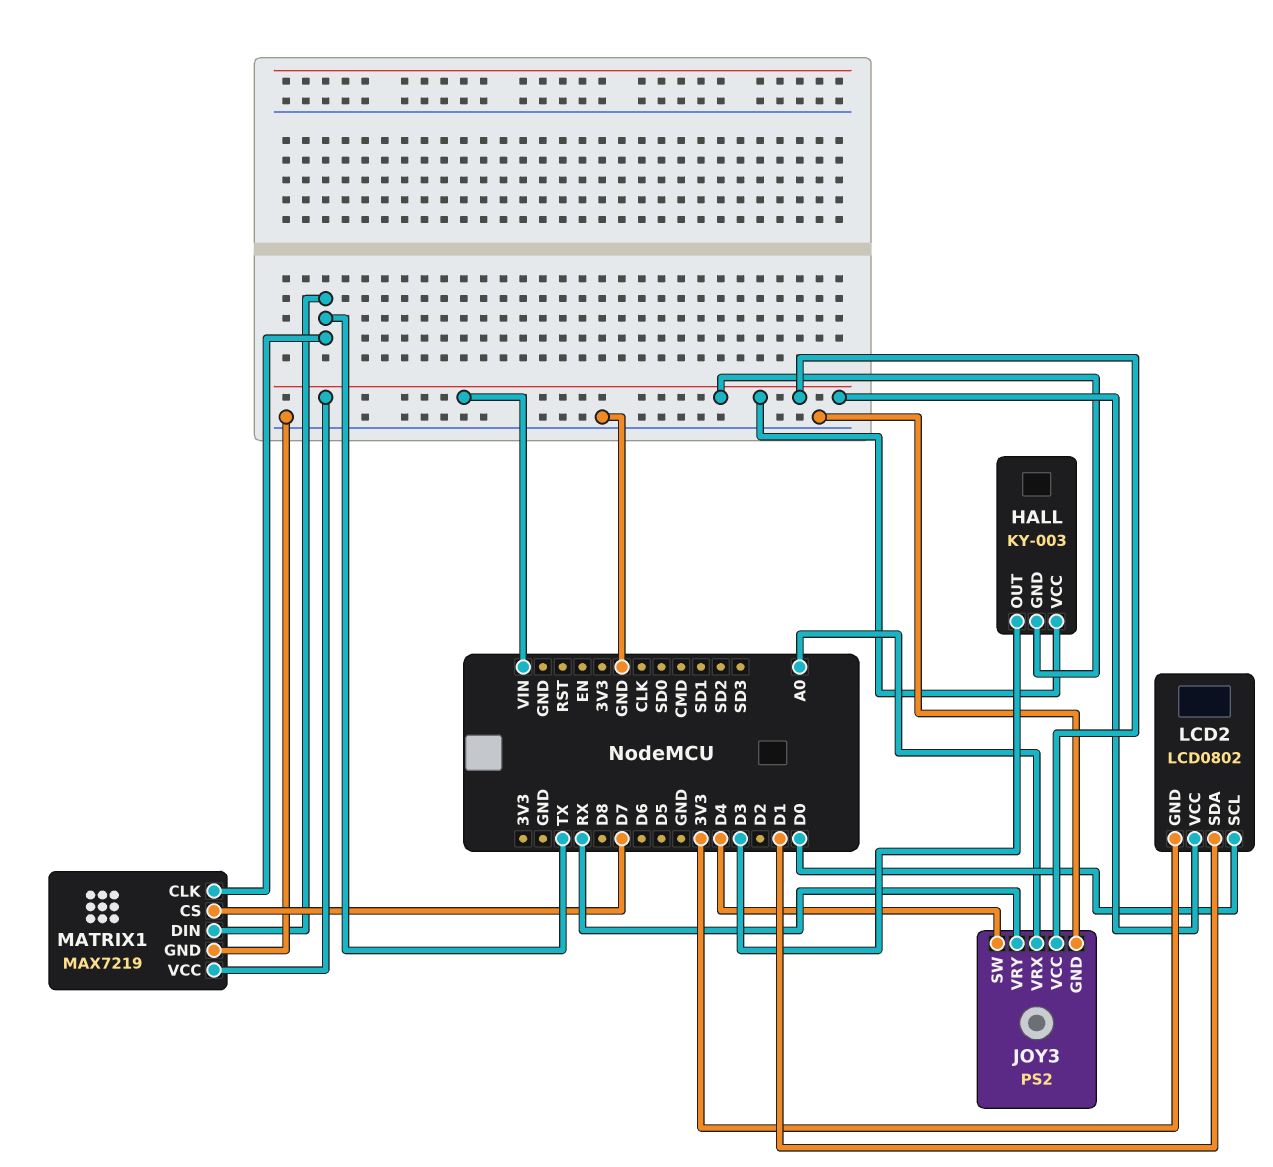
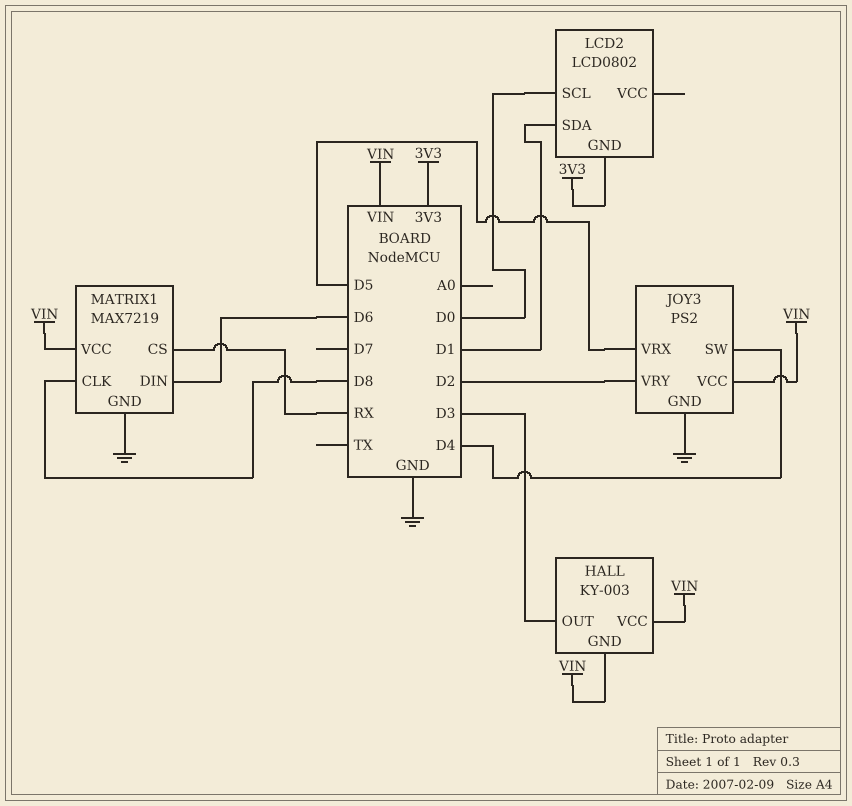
JOY3 pin VRX: A0 -> D5
JOY3 pin VRY: RX -> D2
LCD2 pin VCC: VIN -> none
MATRIX1 pin CLK: TX -> D8
MATRIX1 pin CS: D7 -> RX
MATRIX1 pin DIN: TX -> D6

